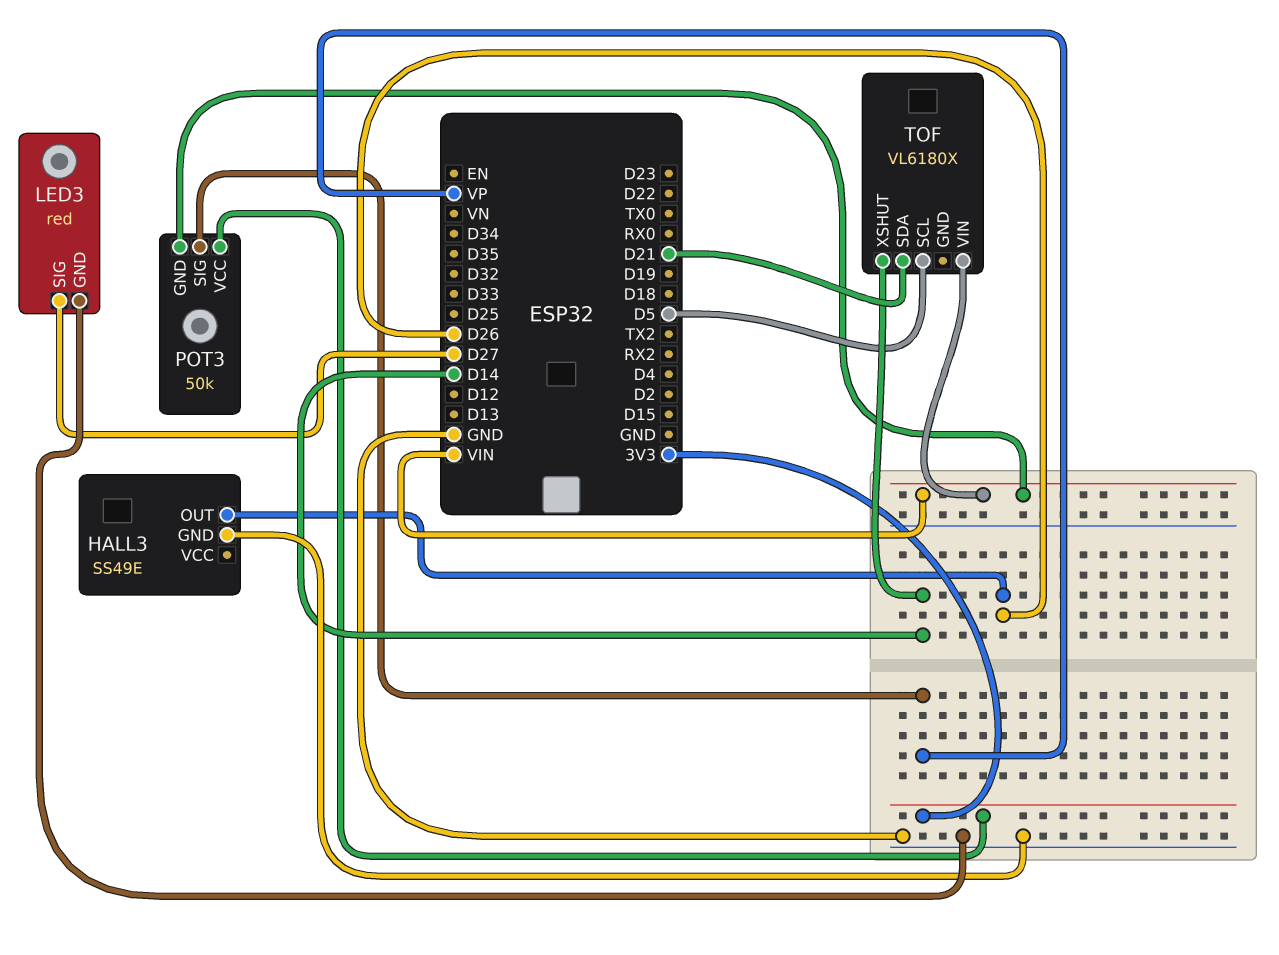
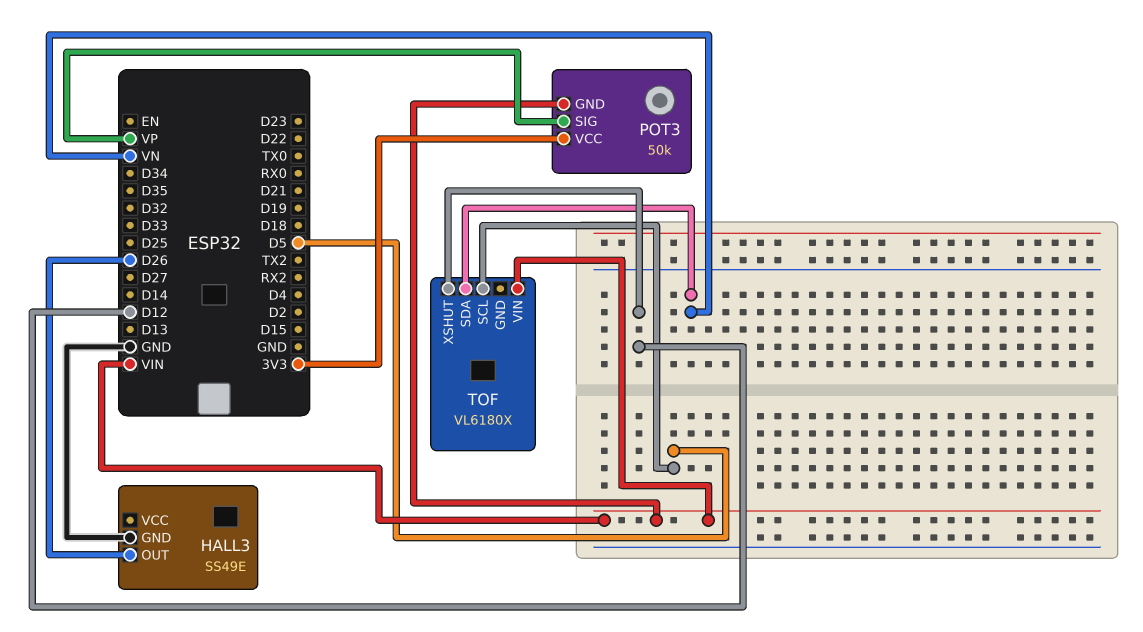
LED3: red -> none
LED3 pin GND: GND -> none
LED3 pin SIG: D27 -> none
TOF pin SDA: D21 -> VN
TOF pin XSHUT: D14 -> D12

